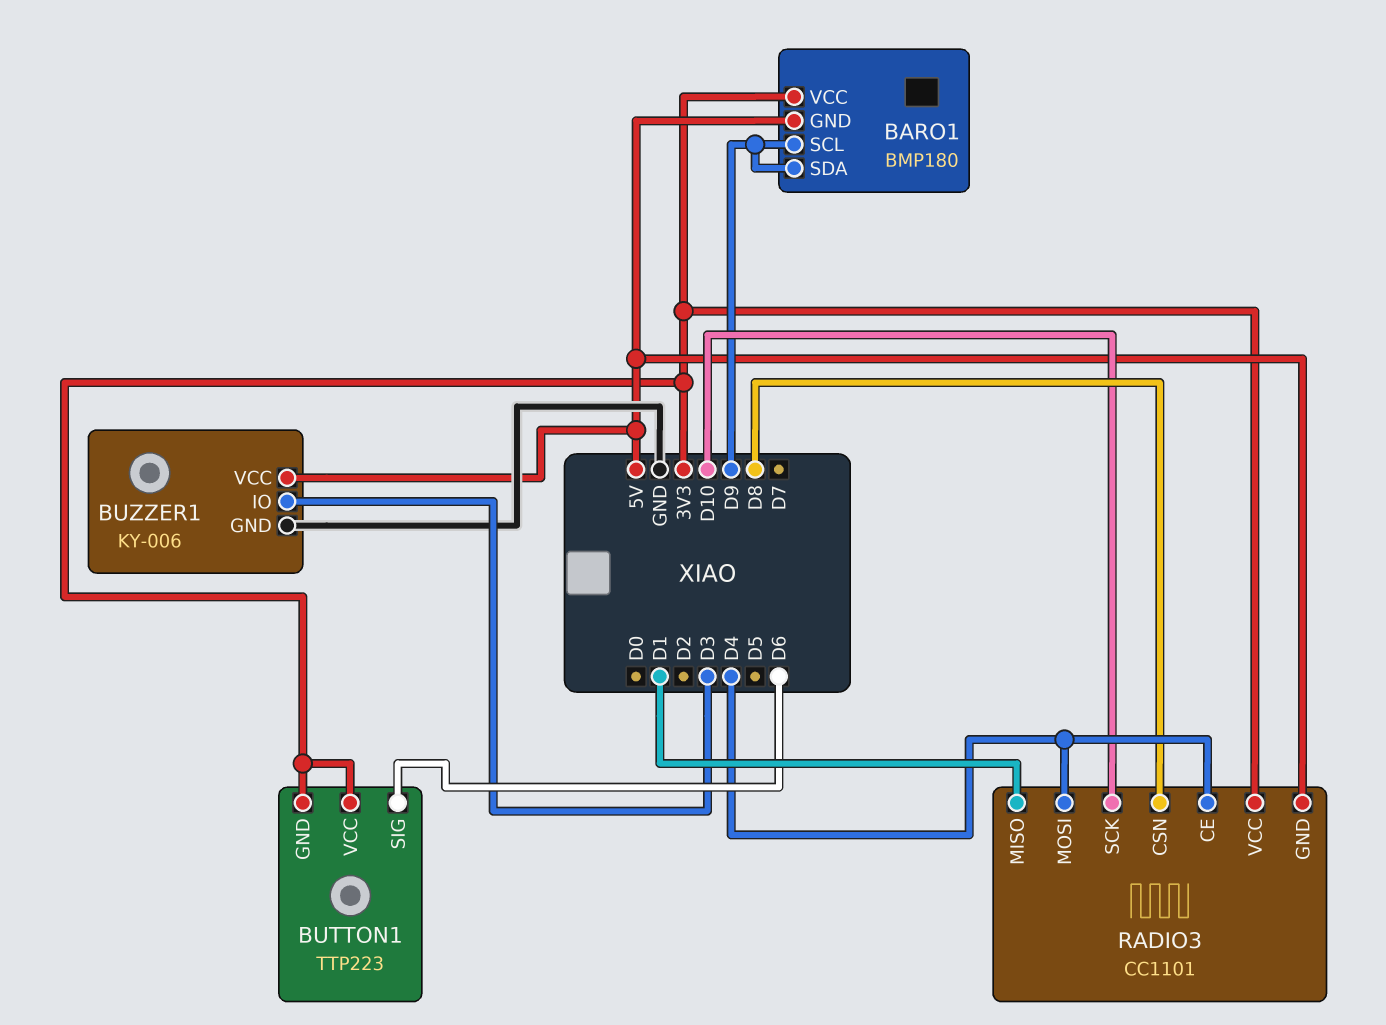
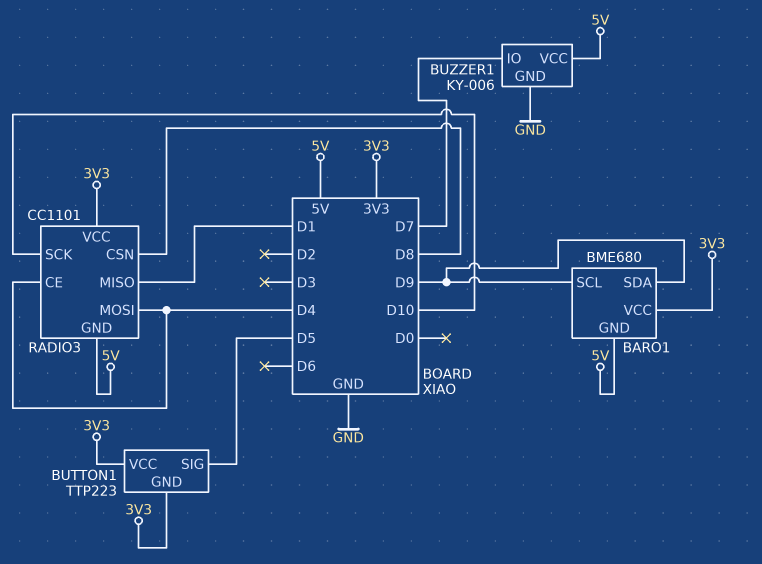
BARO1: BMP180 -> BME680
BUTTON1 pin SIG: D6 -> D5
BUZZER1 pin IO: D3 -> D7

